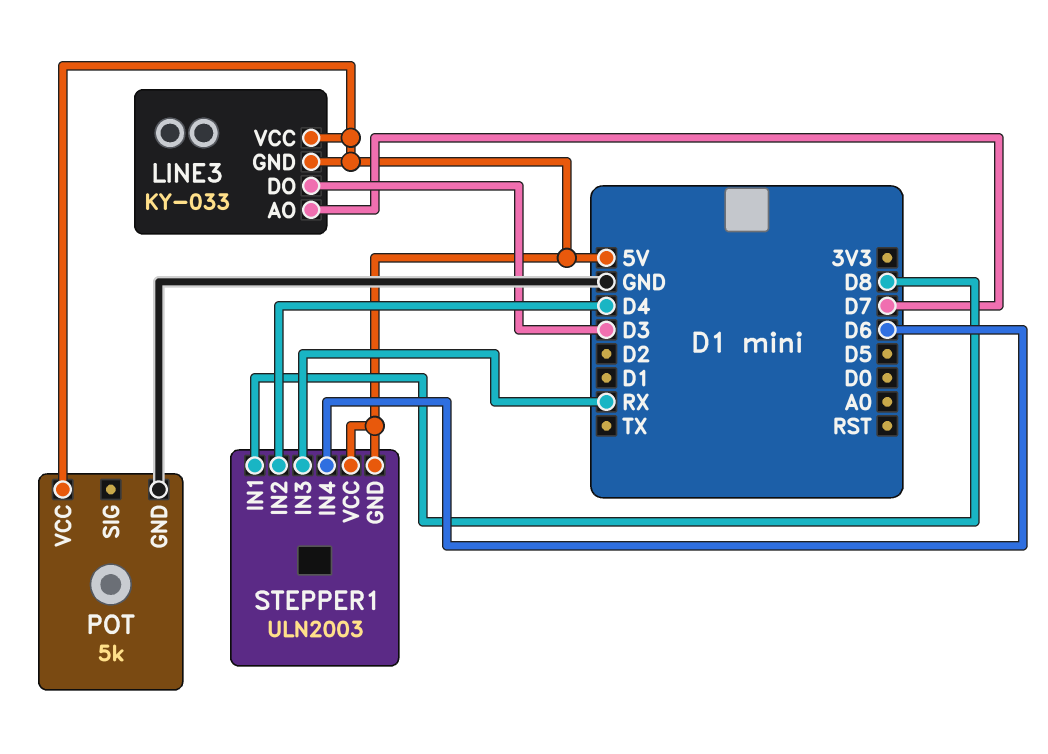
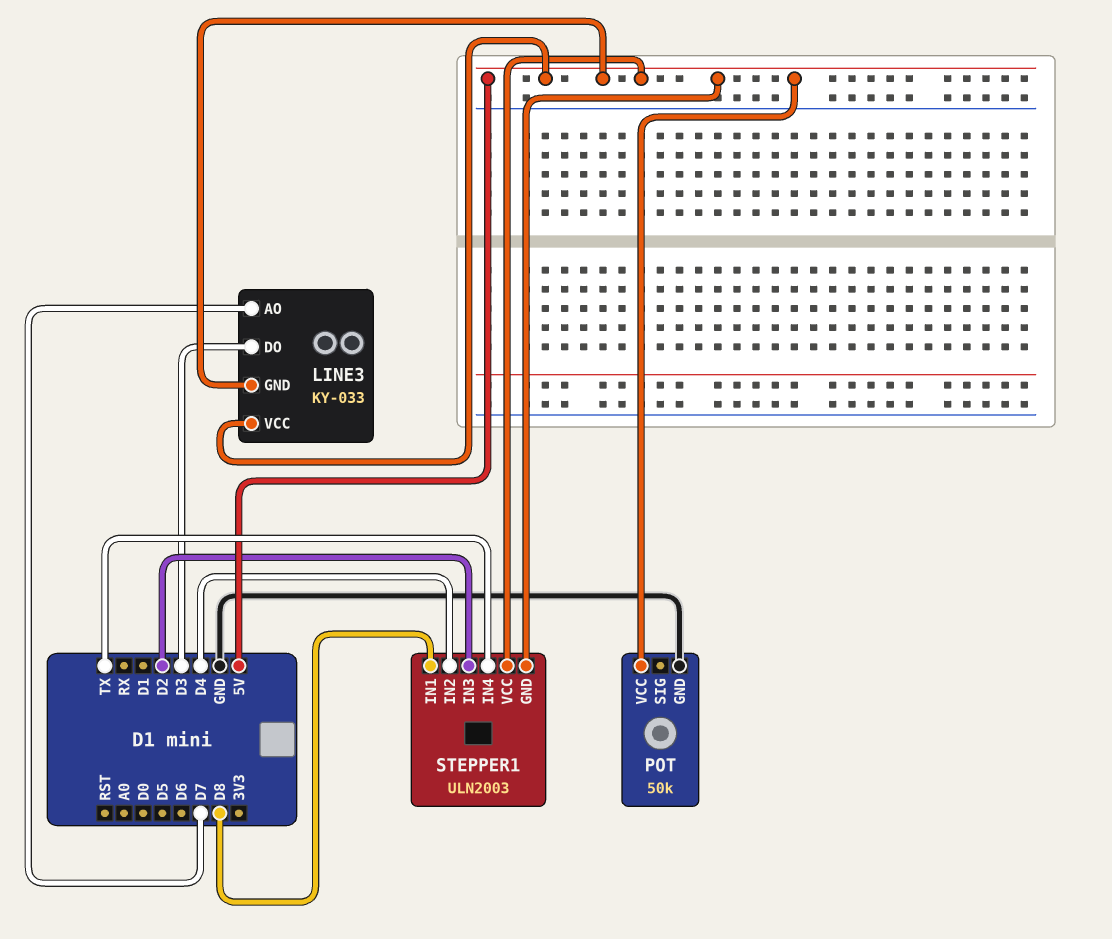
POT: 5k -> 50k
STEPPER1 pin IN3: RX -> D2
STEPPER1 pin IN4: D6 -> TX

